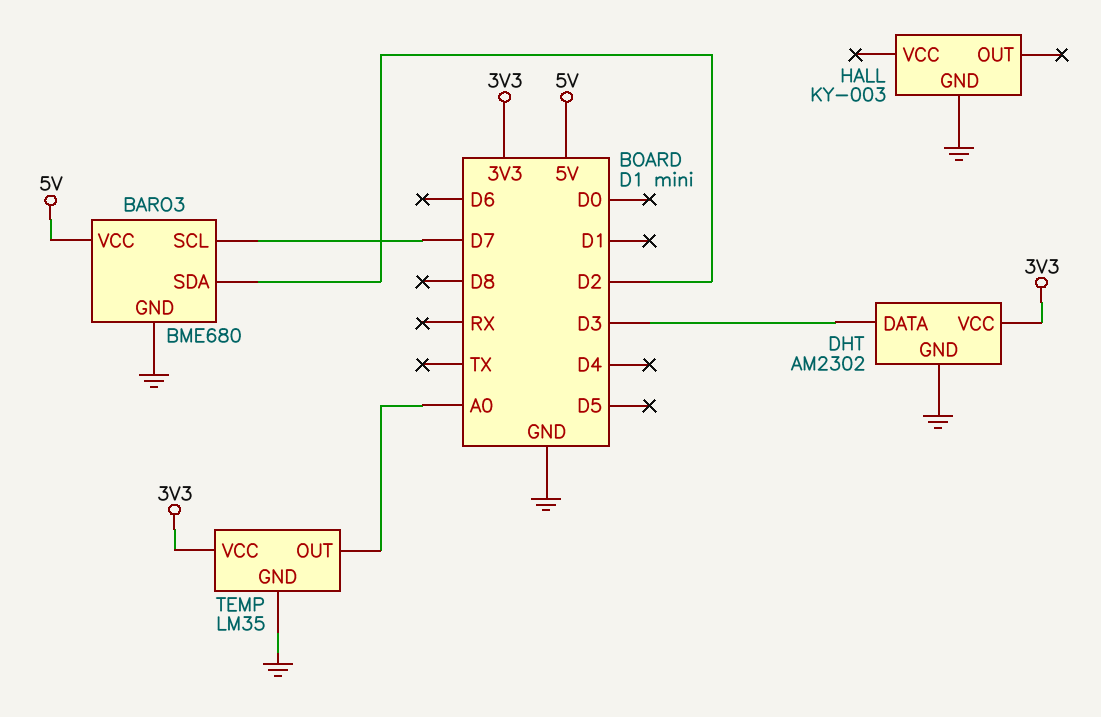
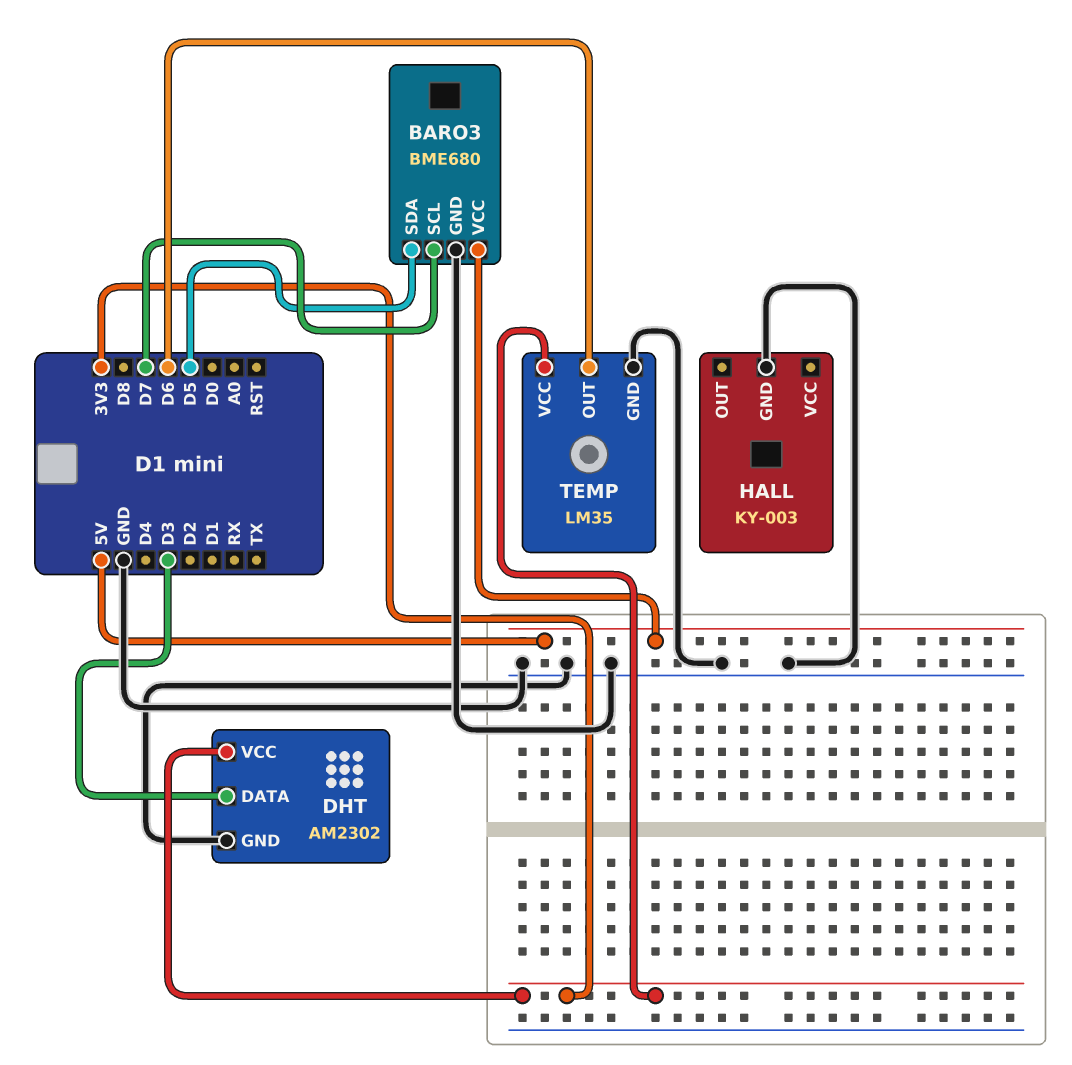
BARO3 pin SDA: D2 -> D5
TEMP pin OUT: A0 -> D6

